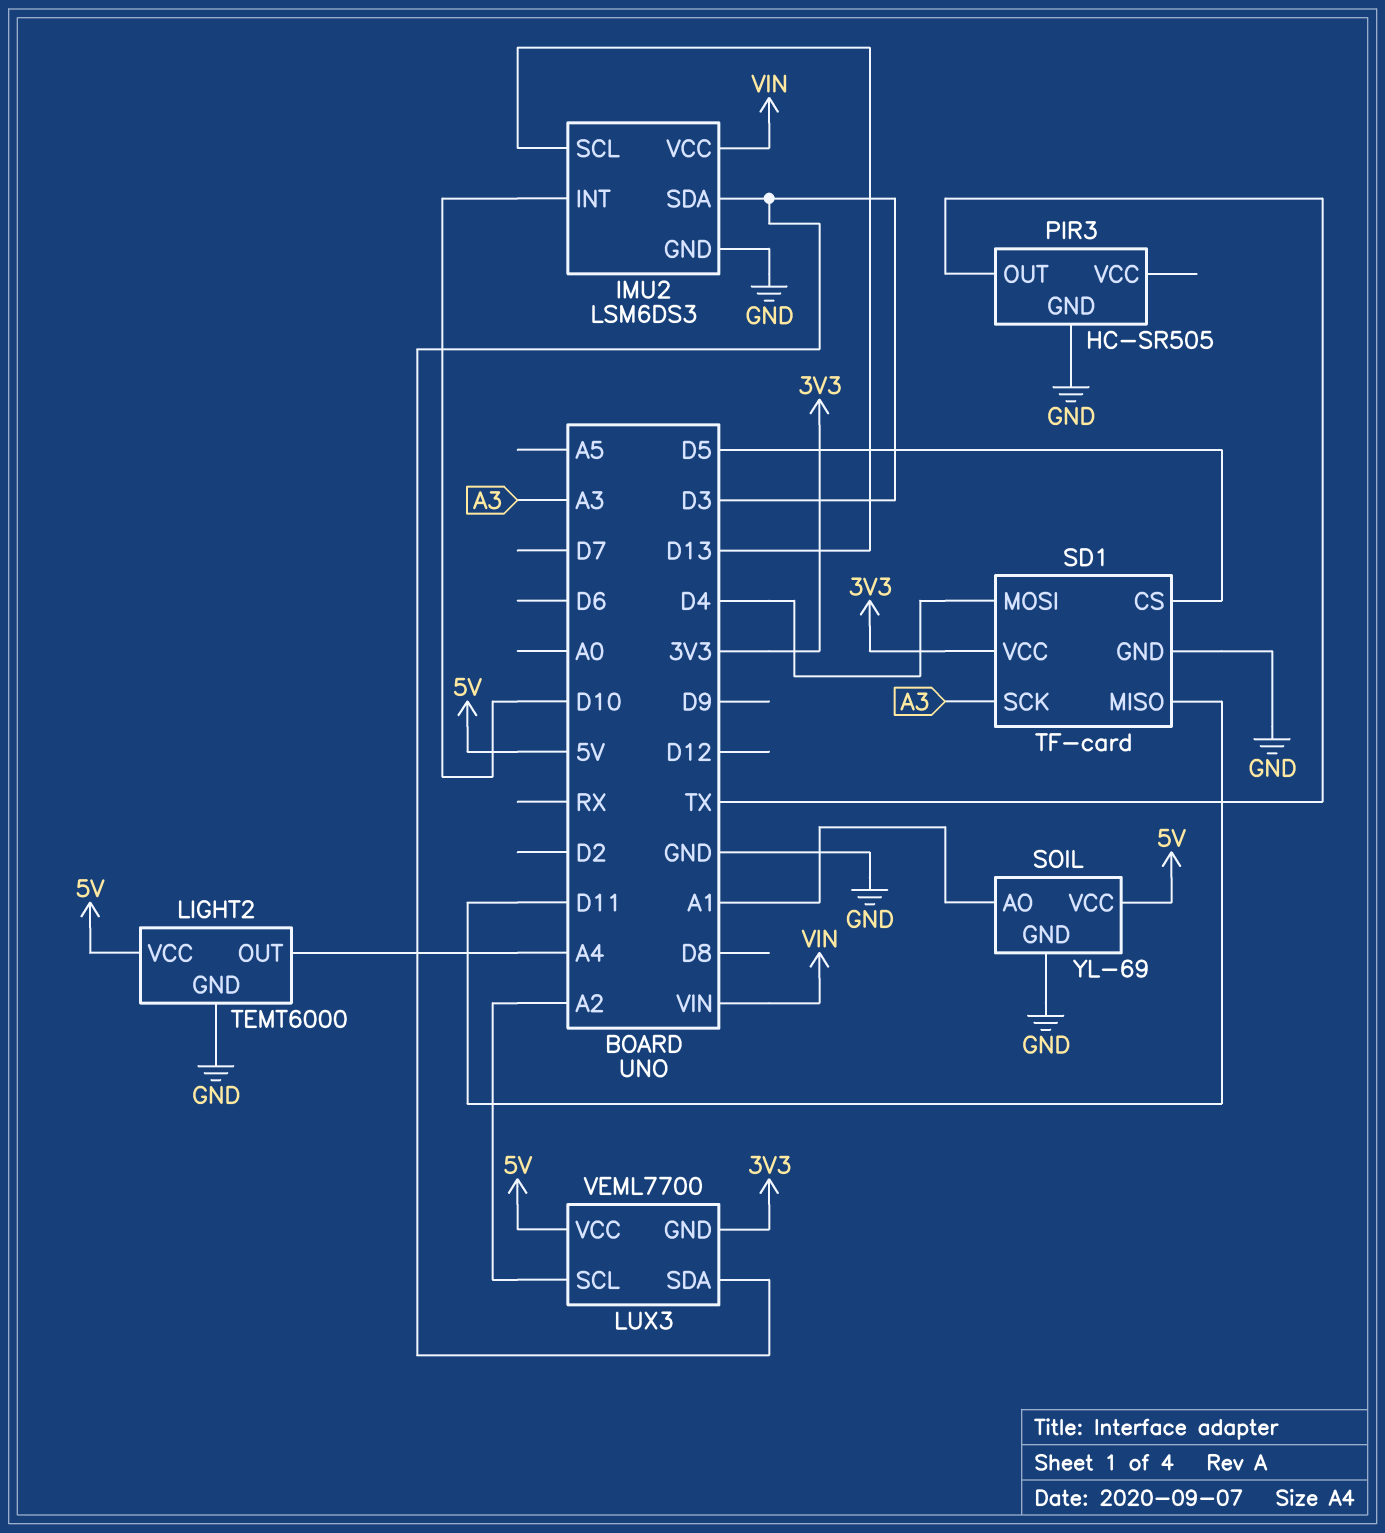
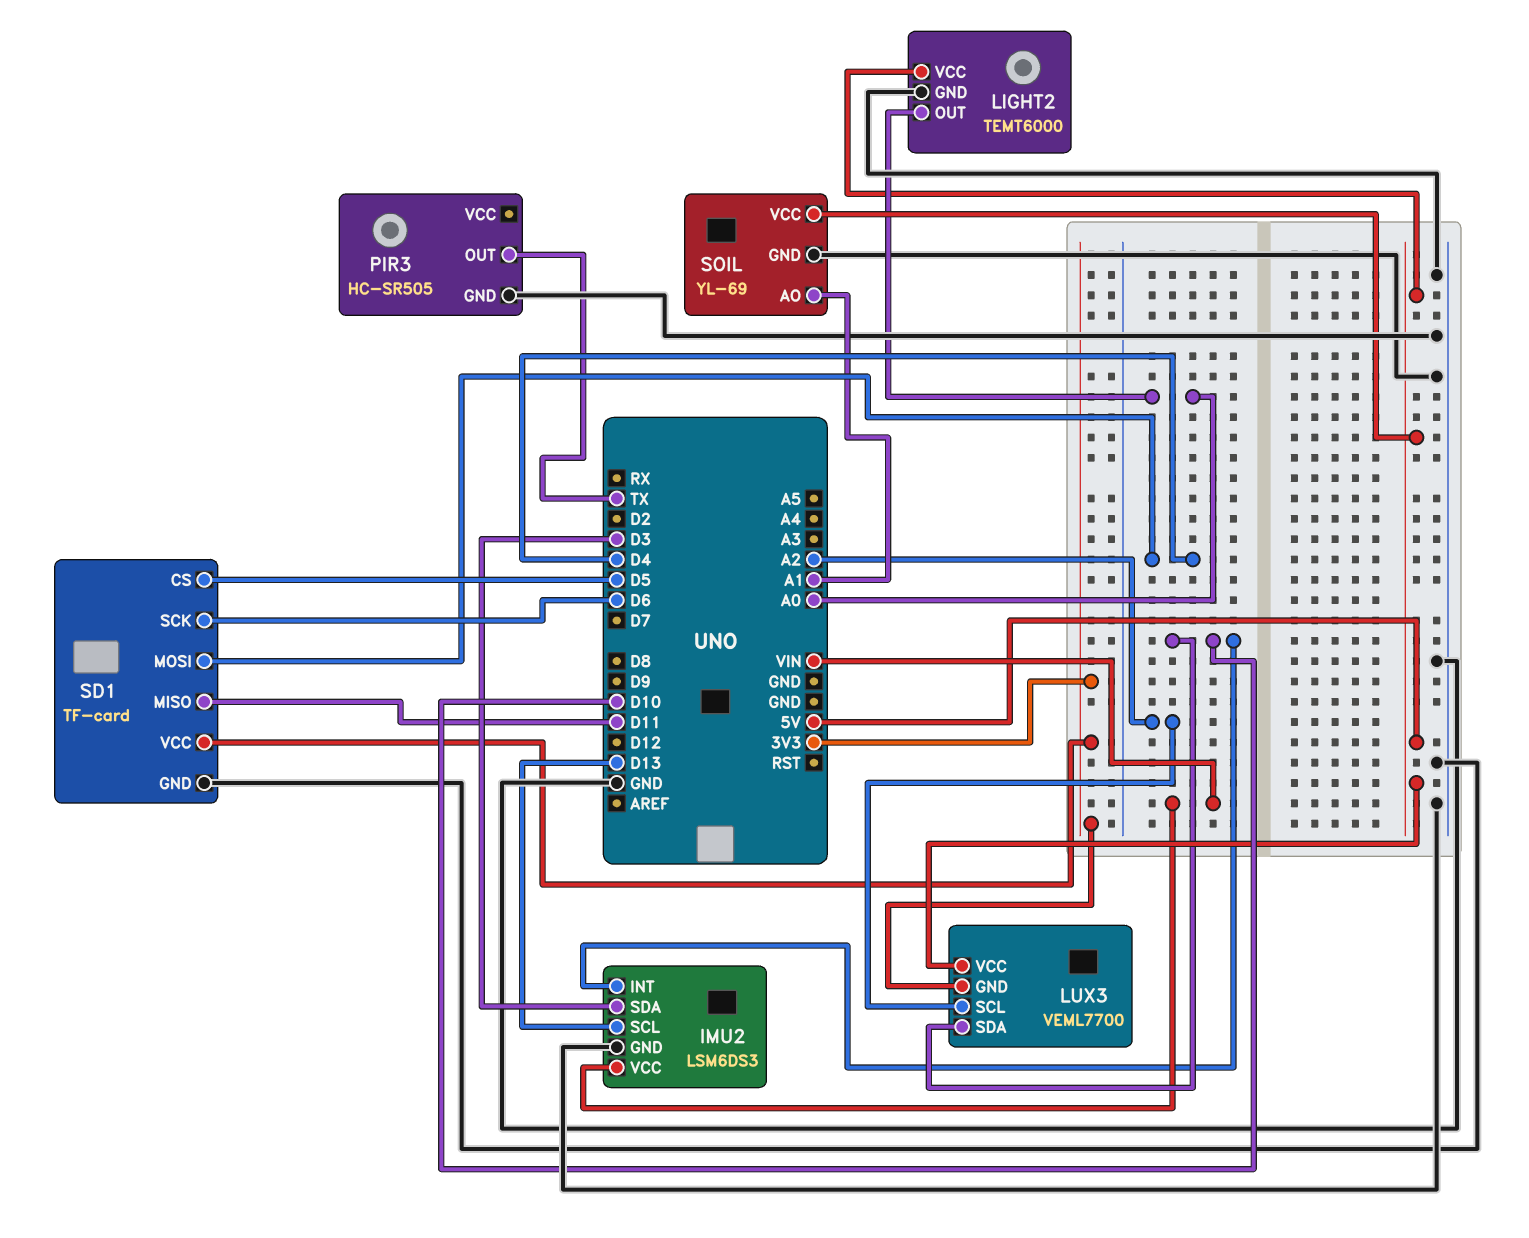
LIGHT2 pin OUT: A4 -> A0
LUX3 pin SDA: D3 -> D10
SD1 pin SCK: A3 -> D6

